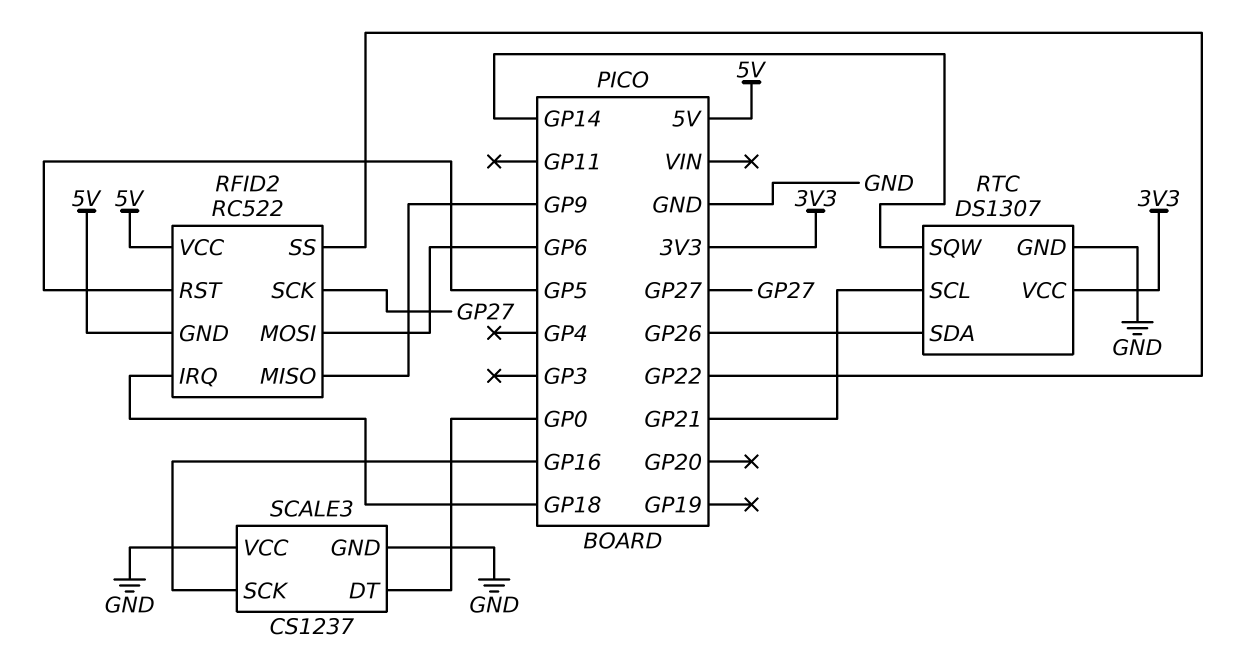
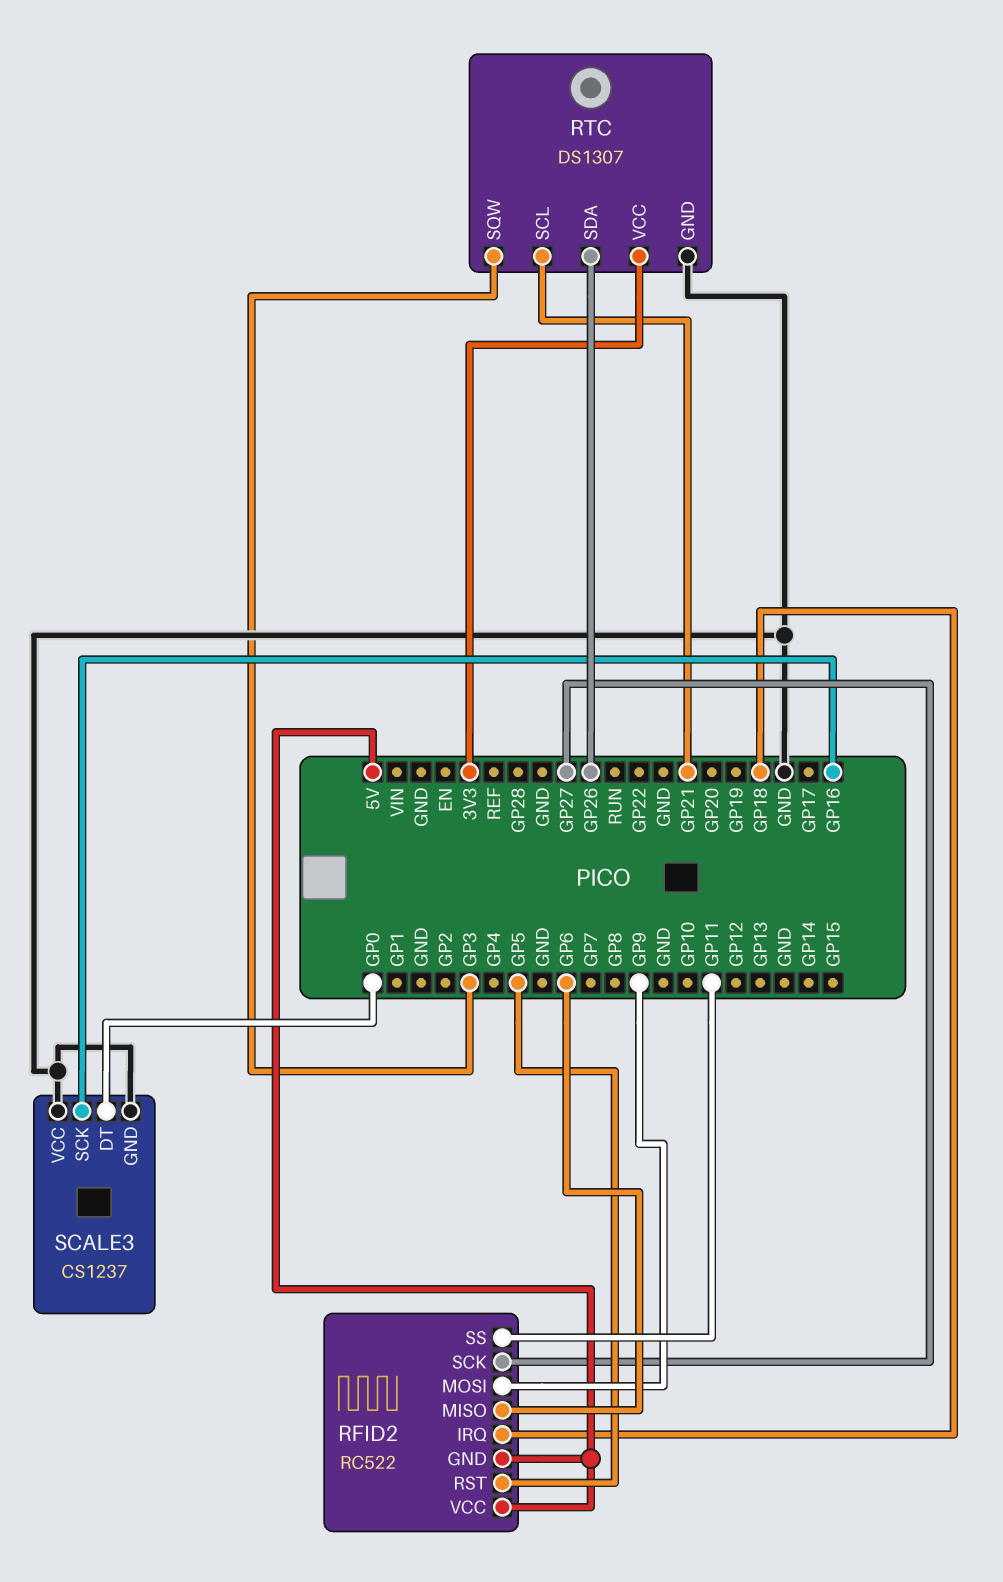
RFID2 pin MISO: GP9 -> GP6
RFID2 pin MOSI: GP6 -> GP9
RFID2 pin SS: GP22 -> GP11
RTC pin SQW: GP14 -> GP3

